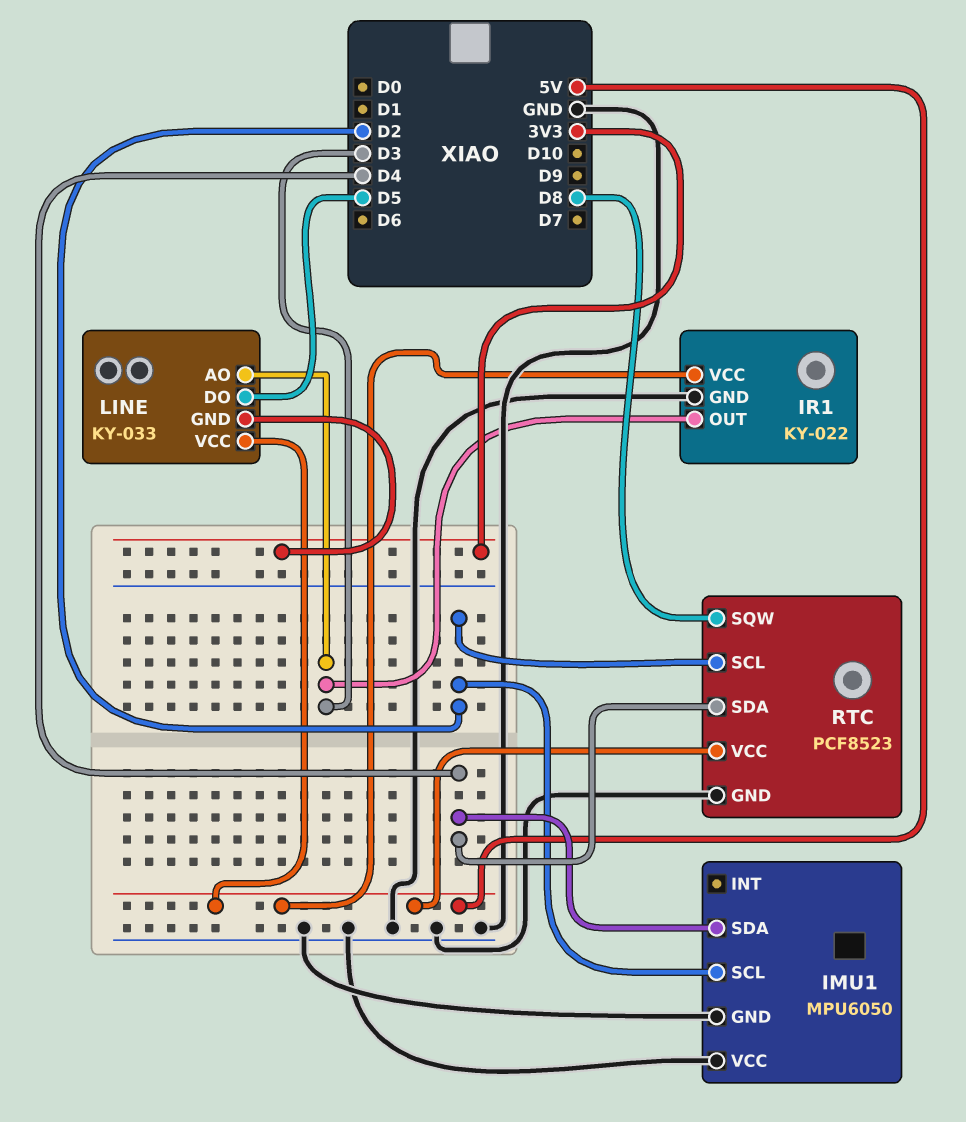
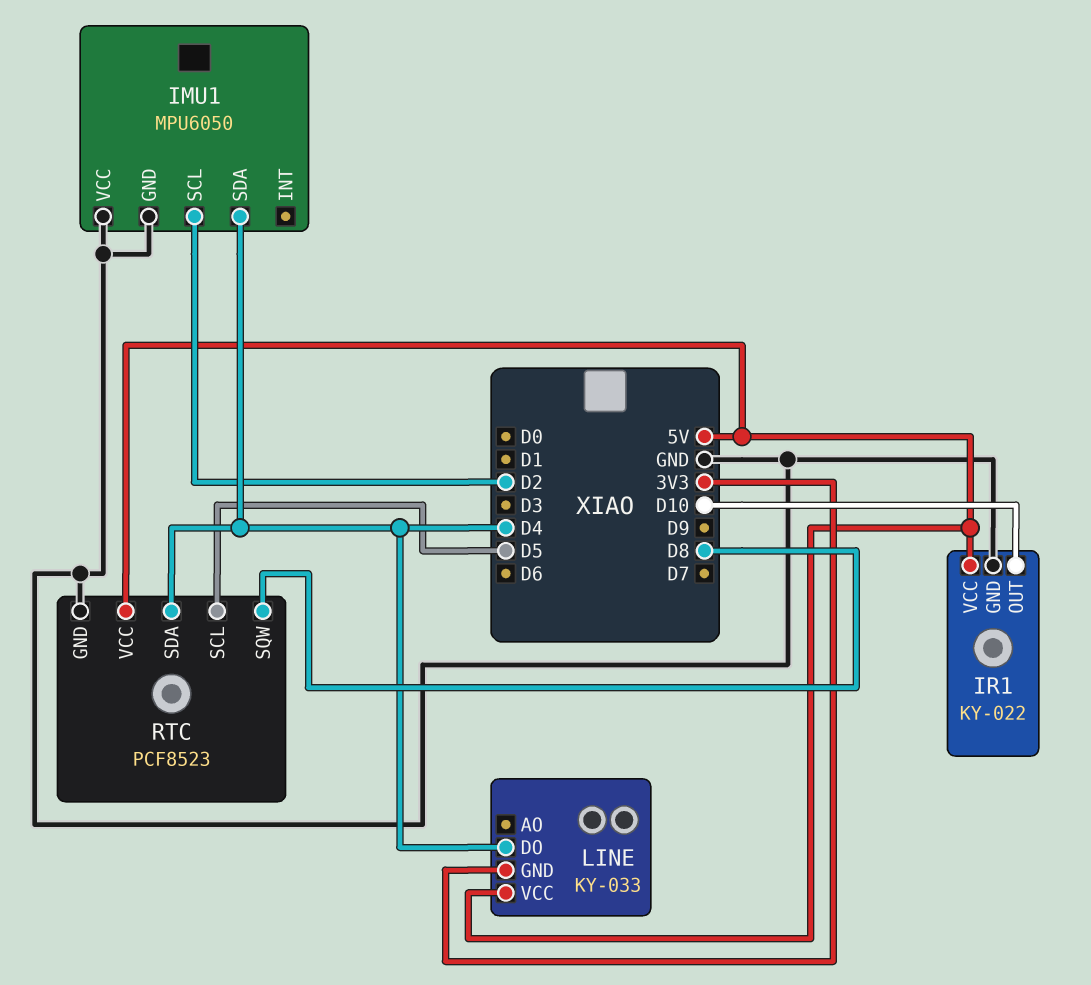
IR1 pin OUT: D3 -> D10
LINE pin AO: D3 -> none
LINE pin DO: D5 -> D4
RTC pin SCL: D2 -> D5

